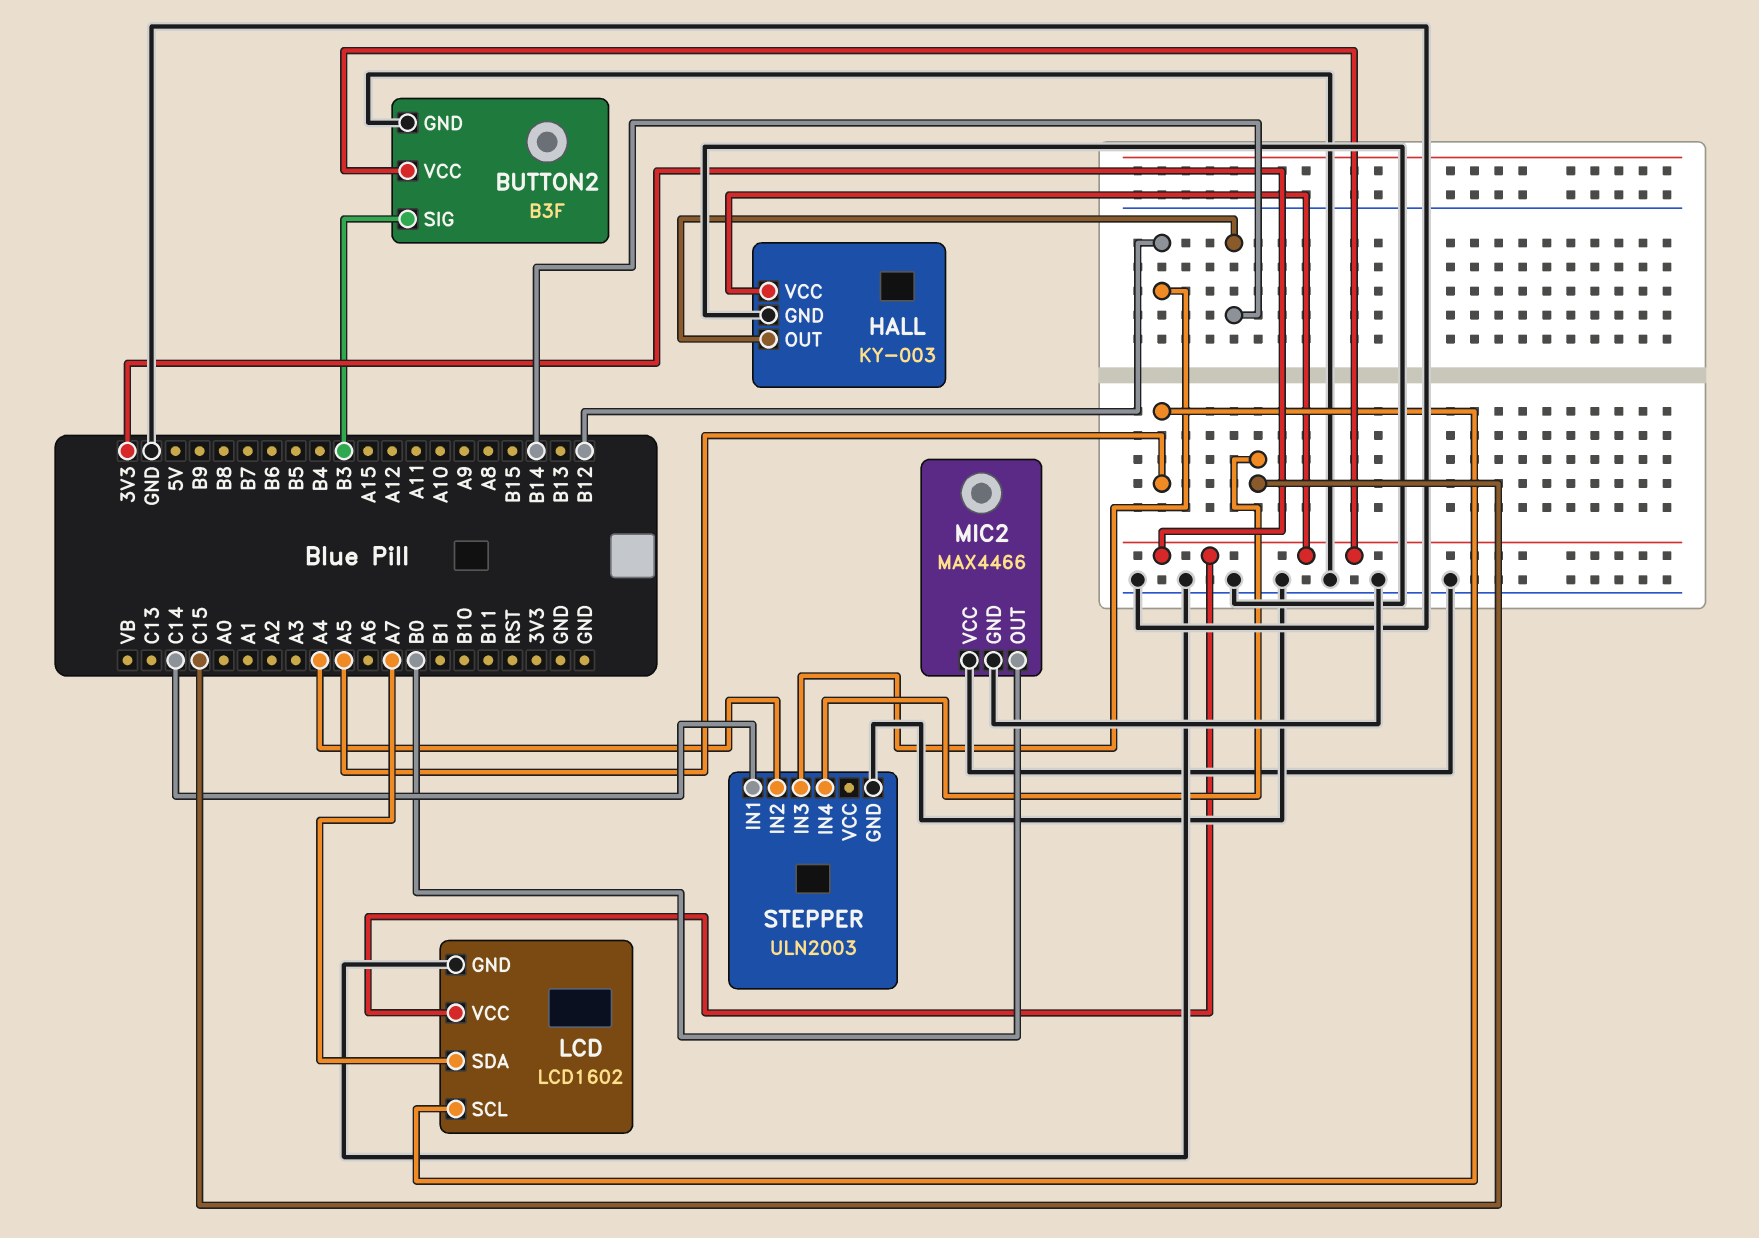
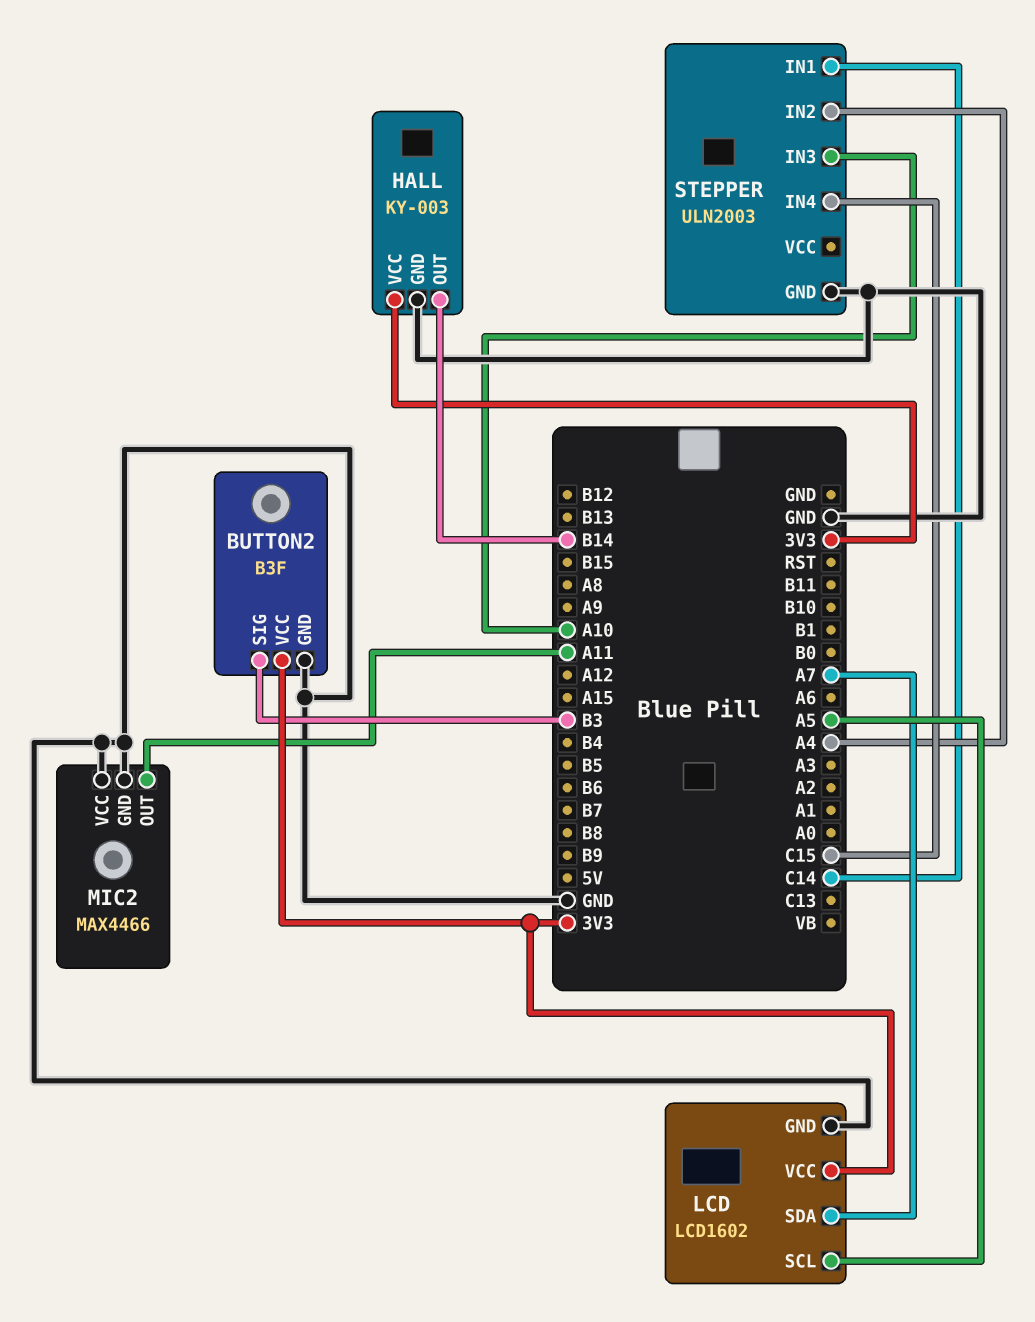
MIC2 pin OUT: B0 -> A11
STEPPER pin IN3: B12 -> A10

